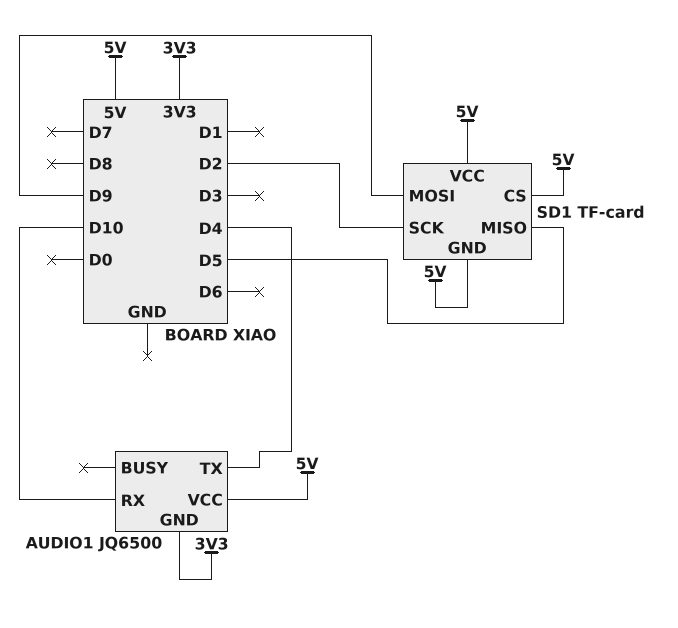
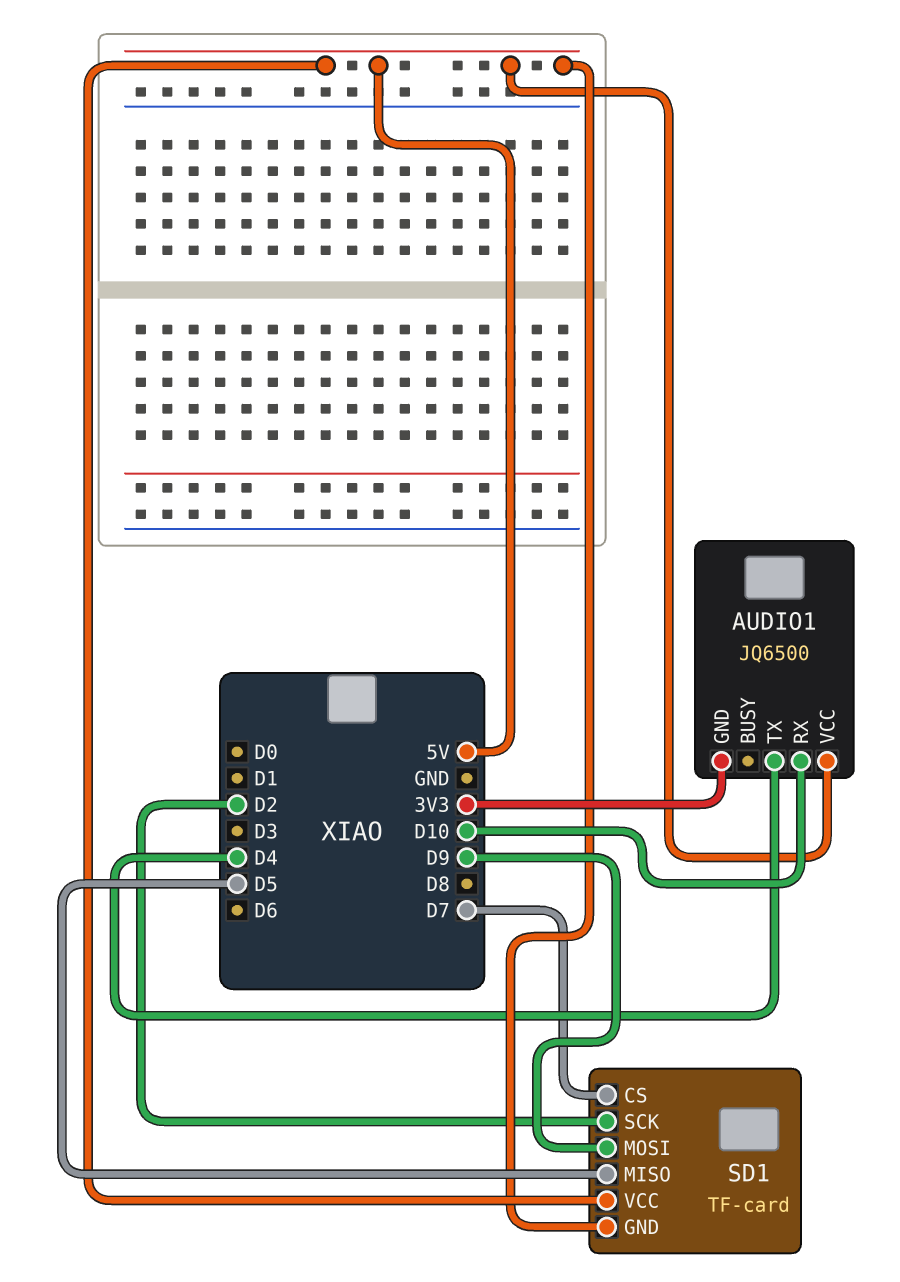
SD1 pin CS: 5V -> D7

